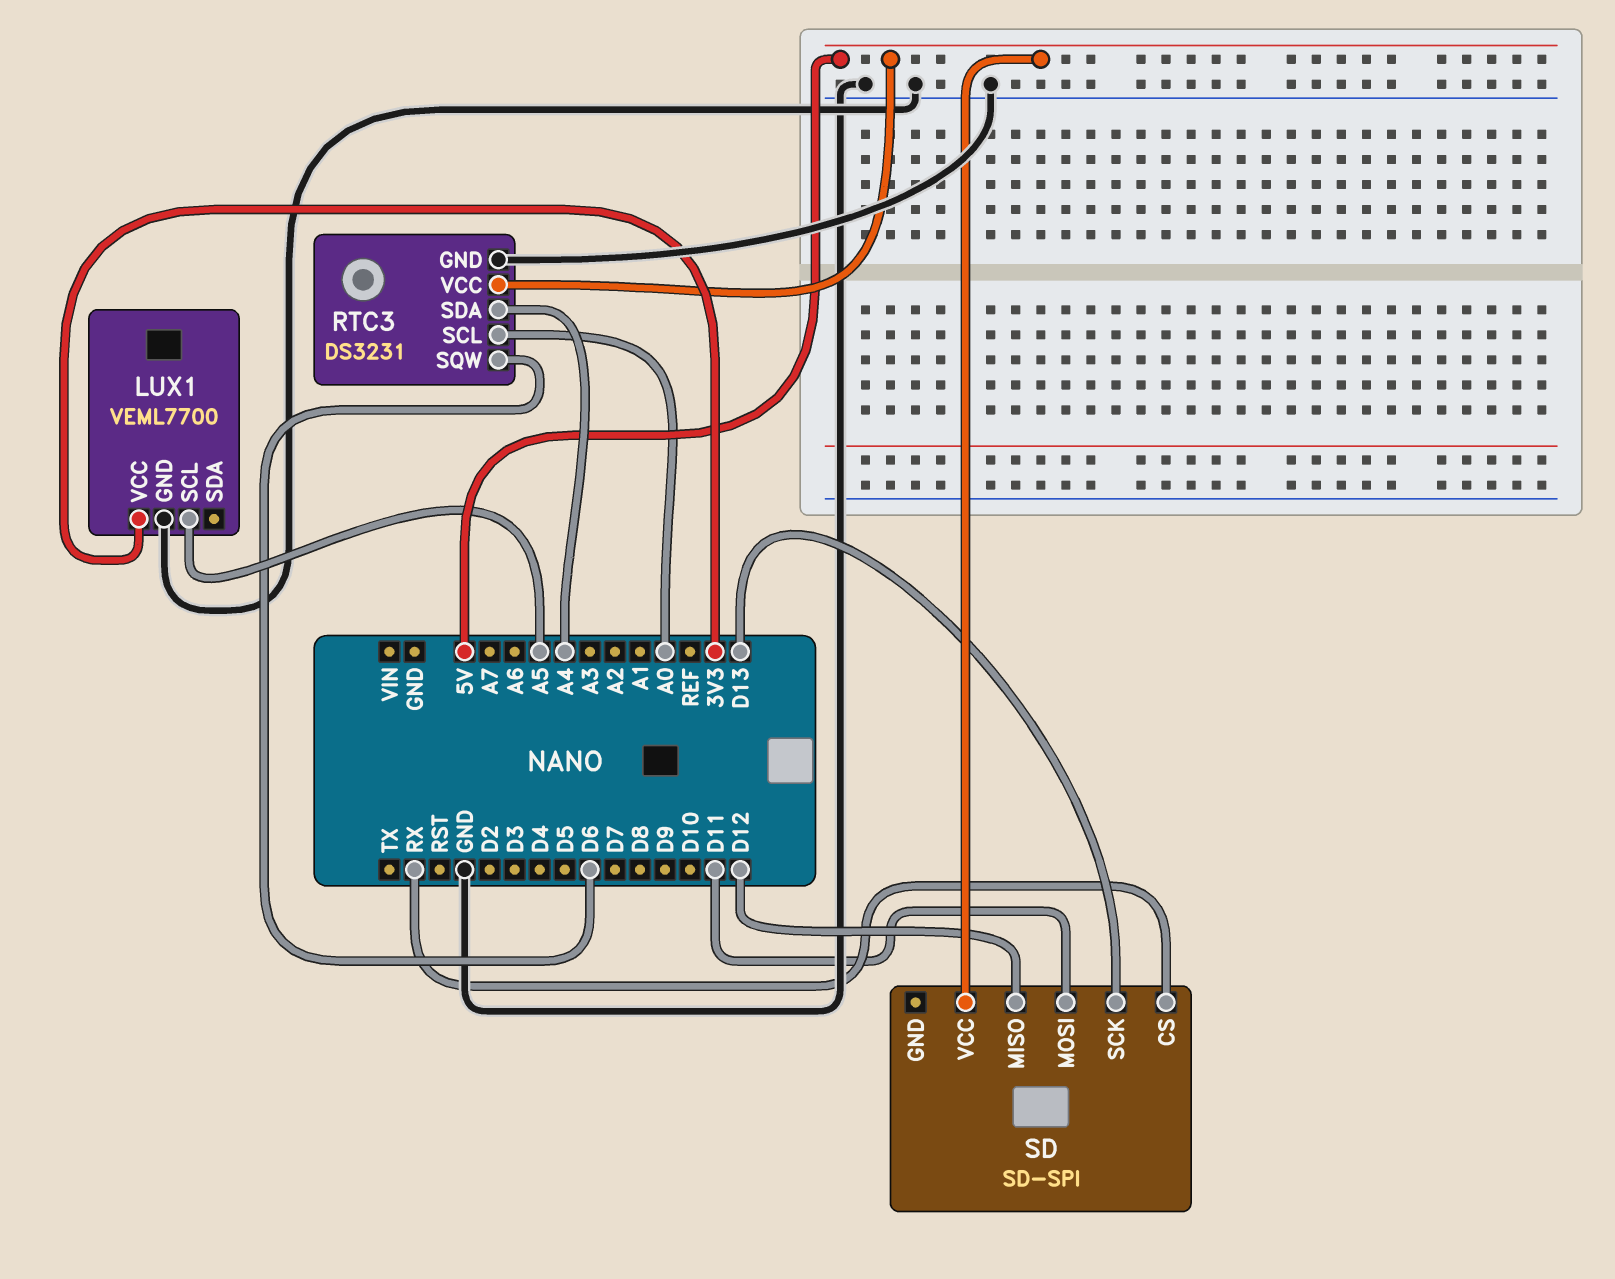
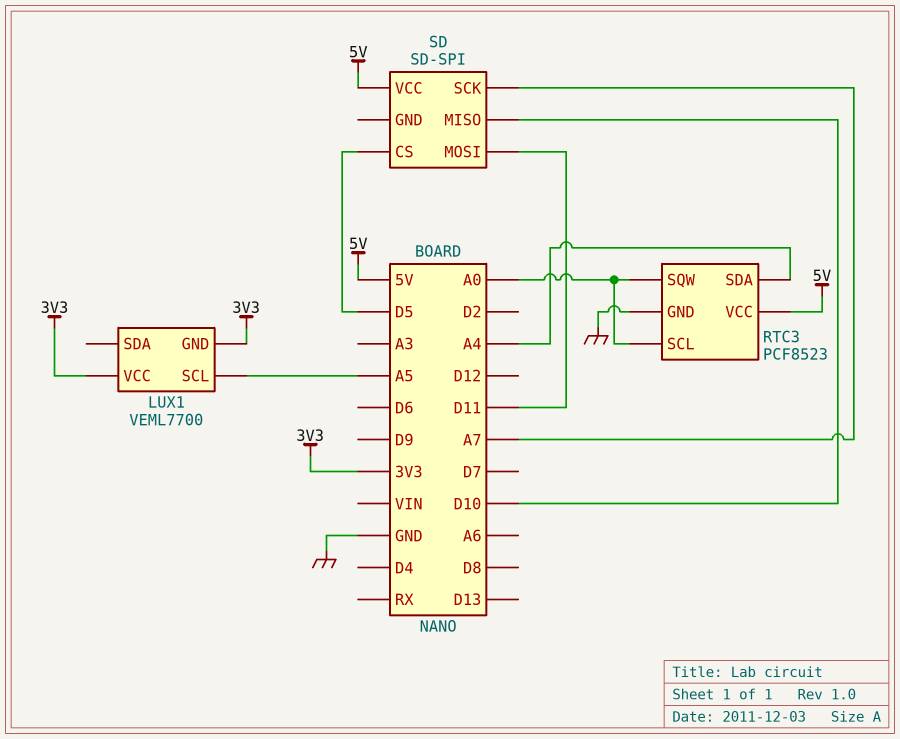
LUX1 pin GND: GND -> 3V3
RTC3: DS3231 -> PCF8523
RTC3 pin SQW: D6 -> A0
SD pin CS: RX -> D5
SD pin MISO: D12 -> D10
SD pin SCK: D13 -> A7

